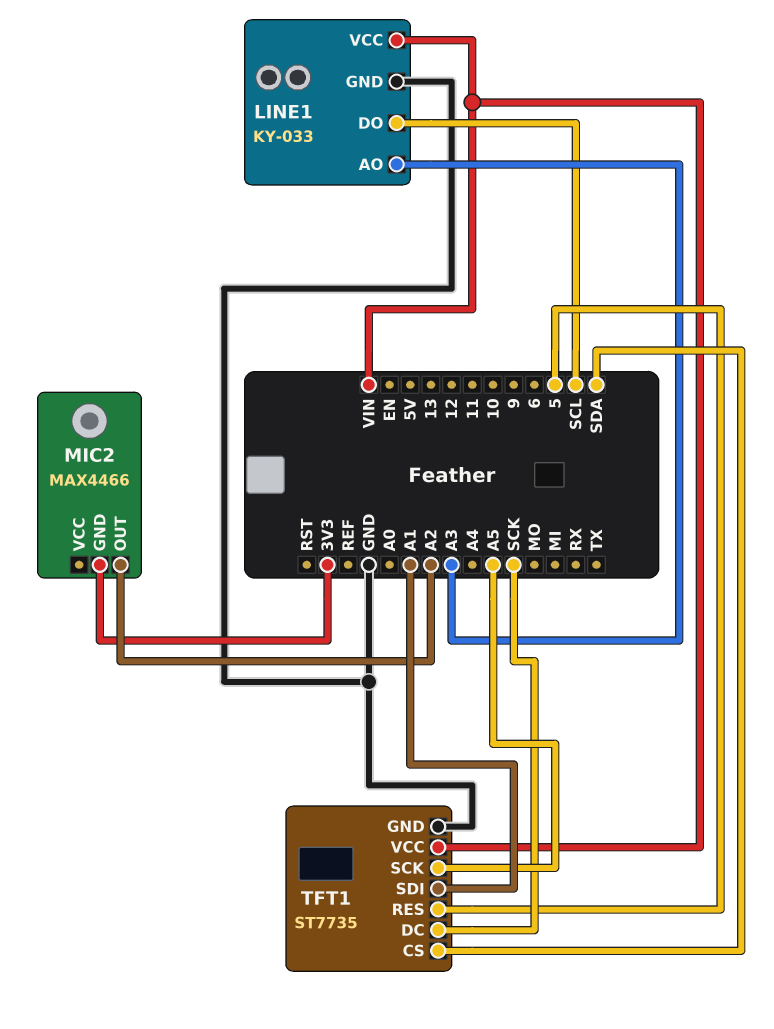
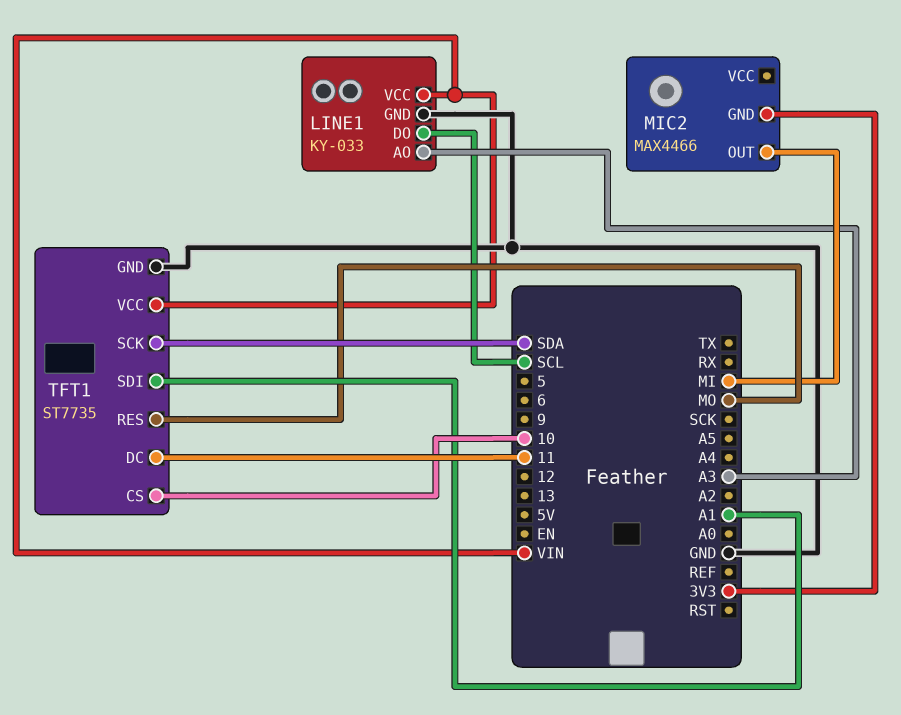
MIC2 pin OUT: A2 -> MI
TFT1 pin CS: SDA -> 10
TFT1 pin DC: SCK -> 11
TFT1 pin RES: 5 -> MO
TFT1 pin SCK: A5 -> SDA

